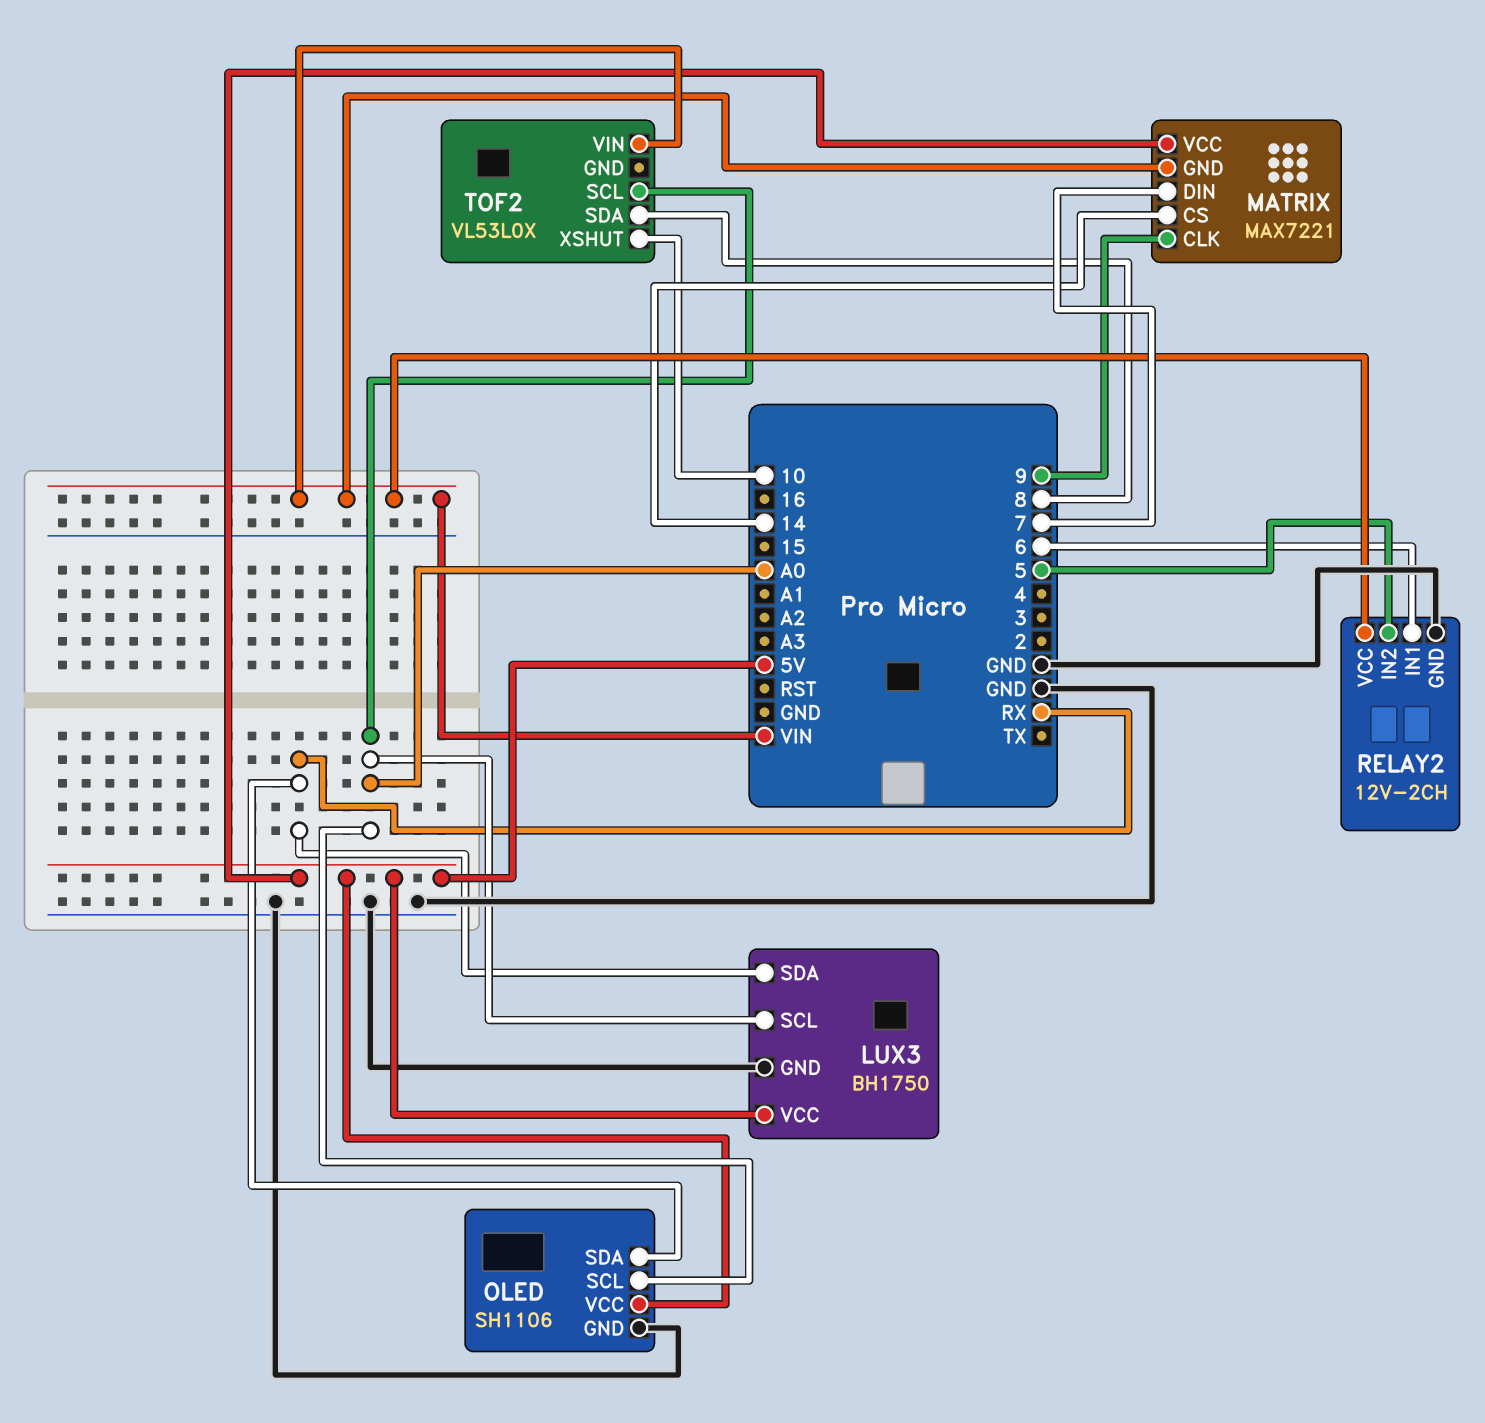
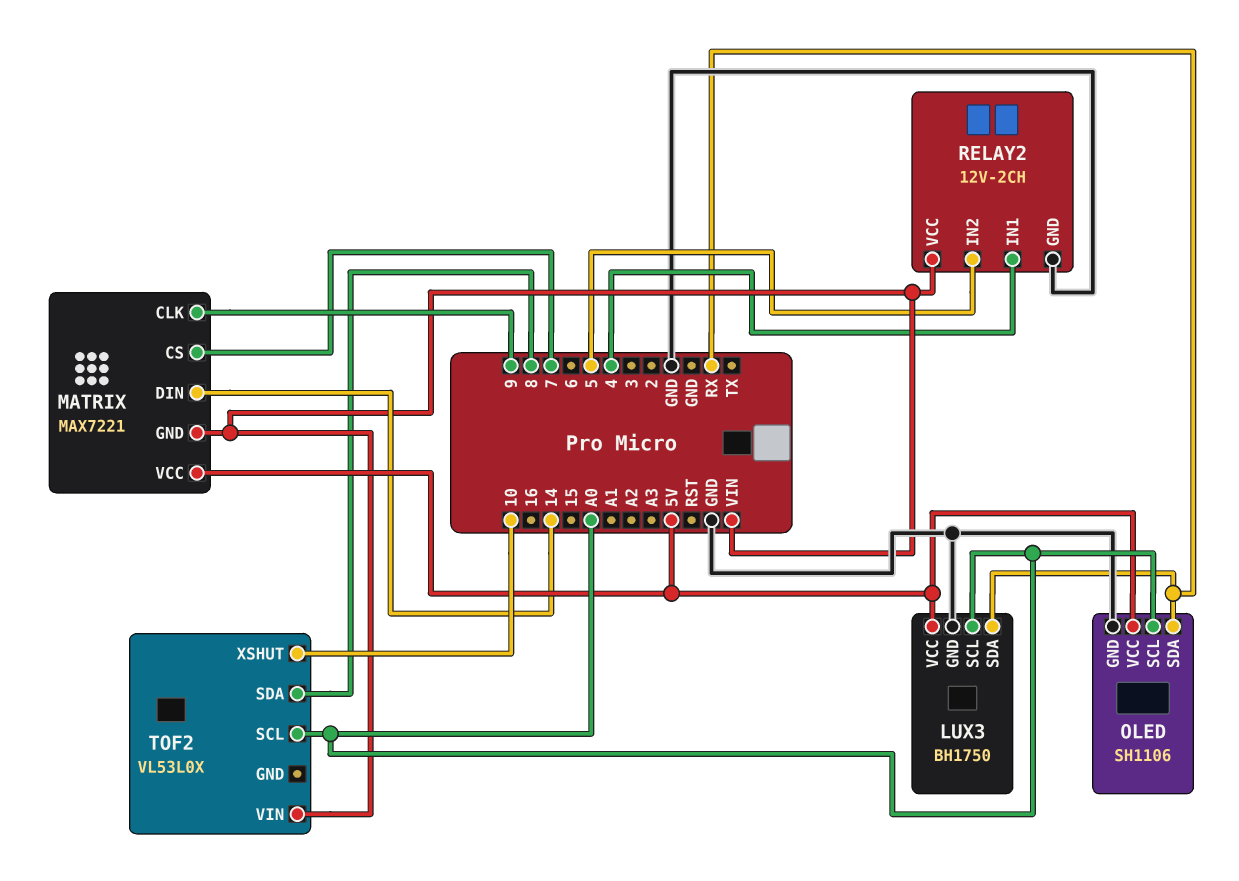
MATRIX pin CS: 14 -> 7
MATRIX pin DIN: 7 -> 14
RELAY2 pin IN1: 6 -> 4

